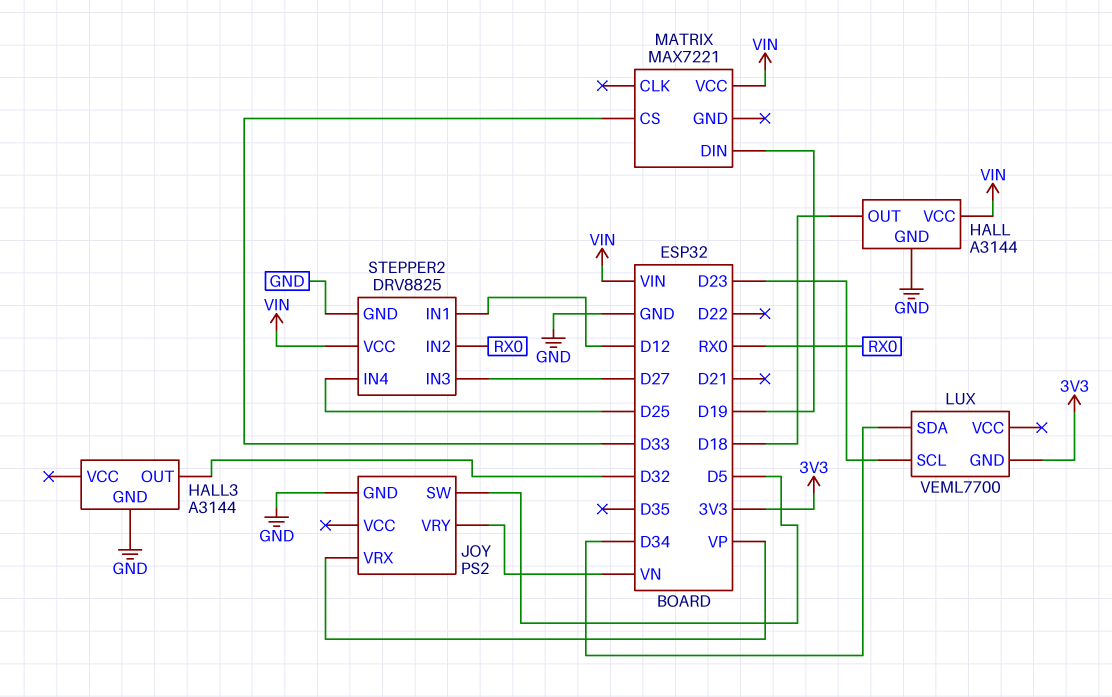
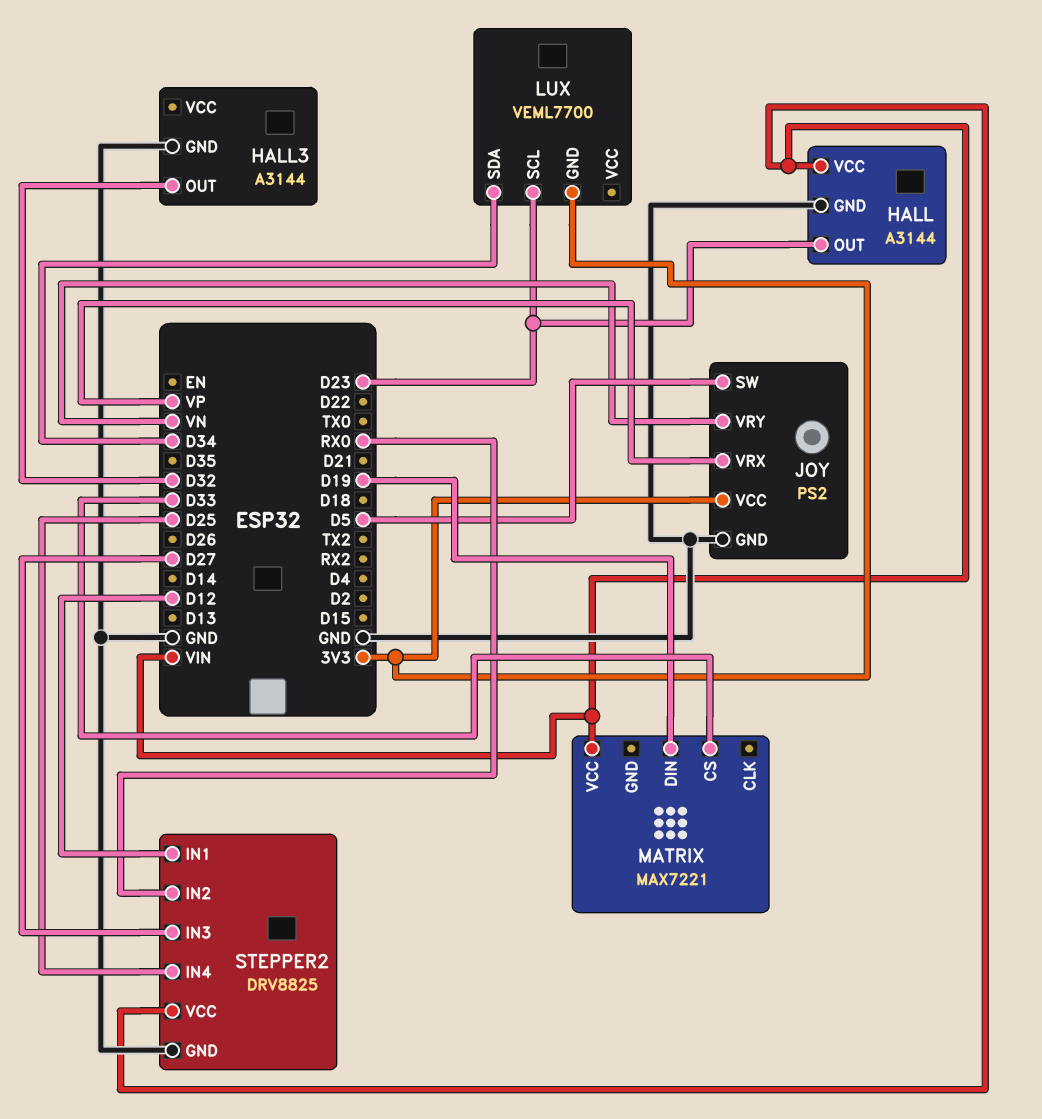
HALL pin OUT: D18 -> D23
JOY pin VCC: none -> 3V3

